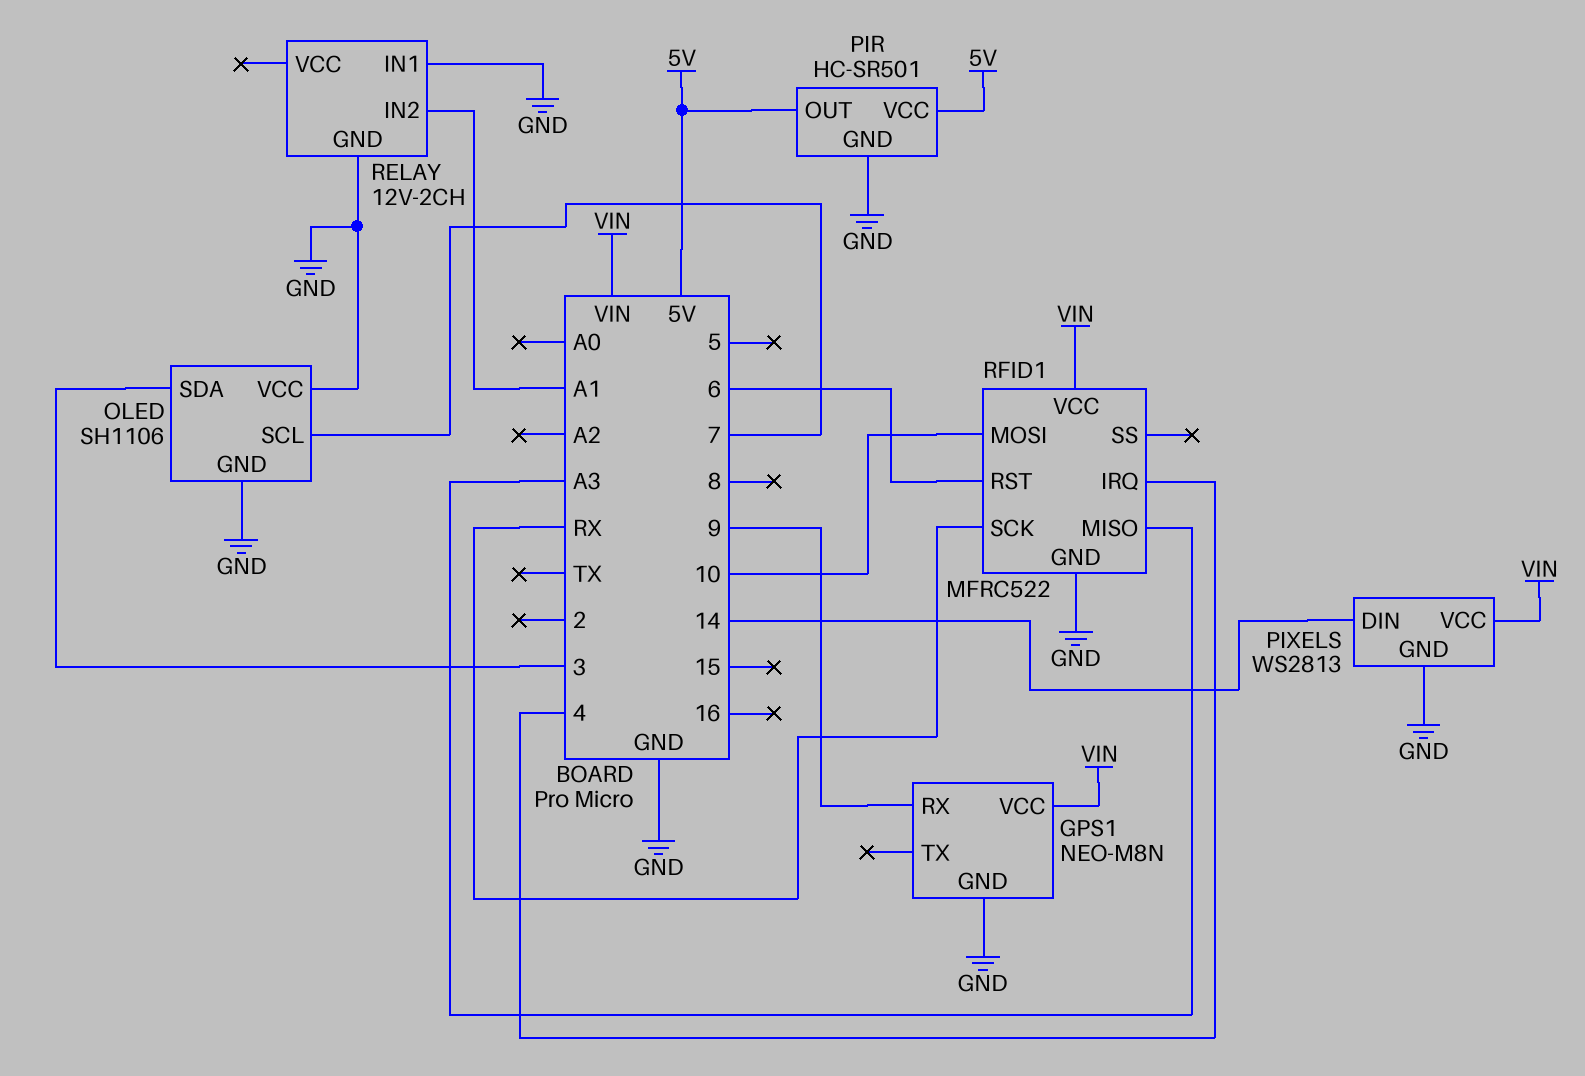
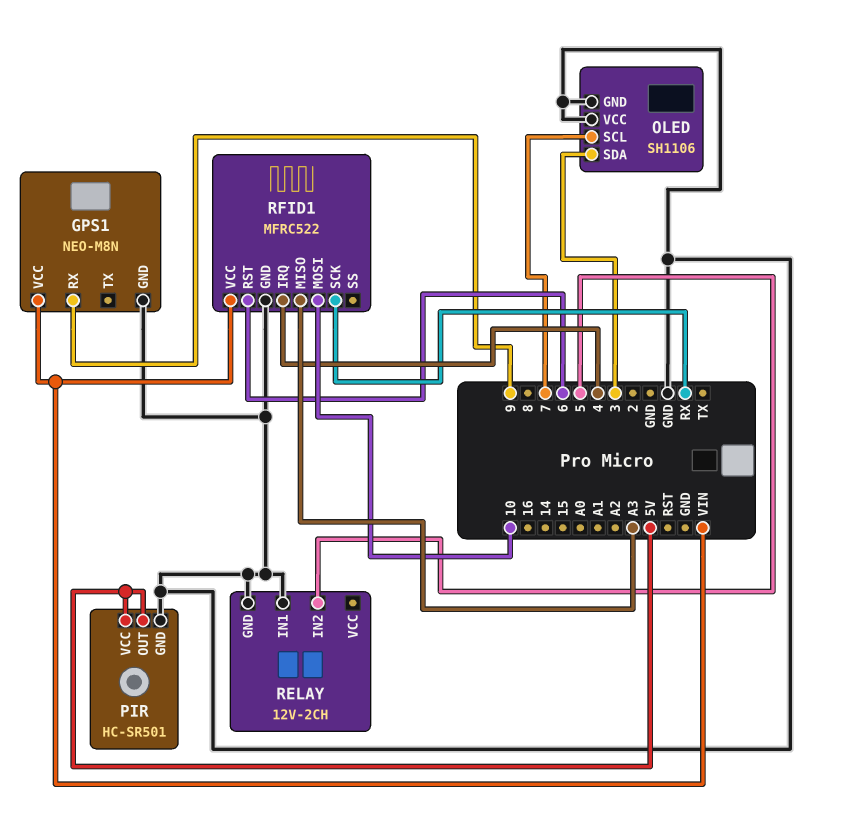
PIXELS: WS2813 -> none
PIXELS pin DIN: 14 -> none
PIXELS pin GND: GND -> none
PIXELS pin VCC: VIN -> none
RELAY pin IN2: A1 -> 5

